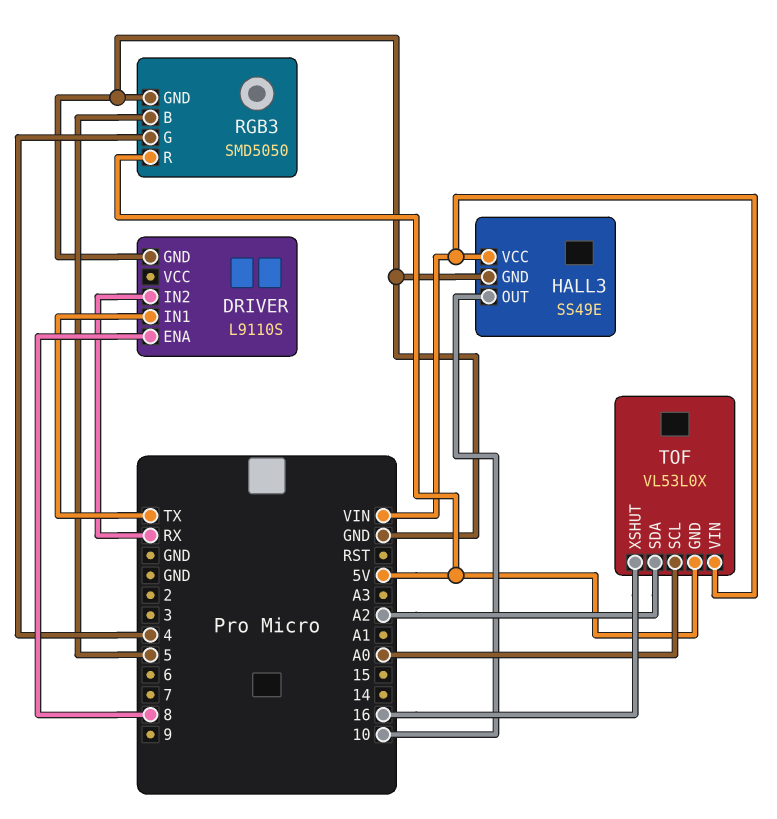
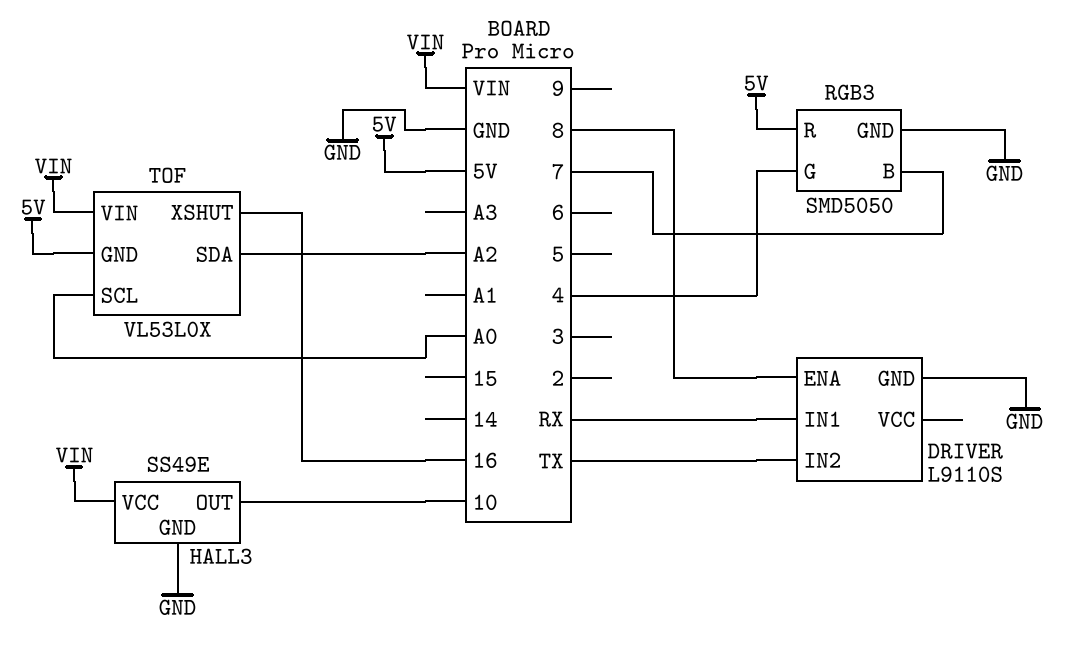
DRIVER pin IN1: TX -> RX
DRIVER pin IN2: RX -> TX
RGB3 pin B: 5 -> 7

